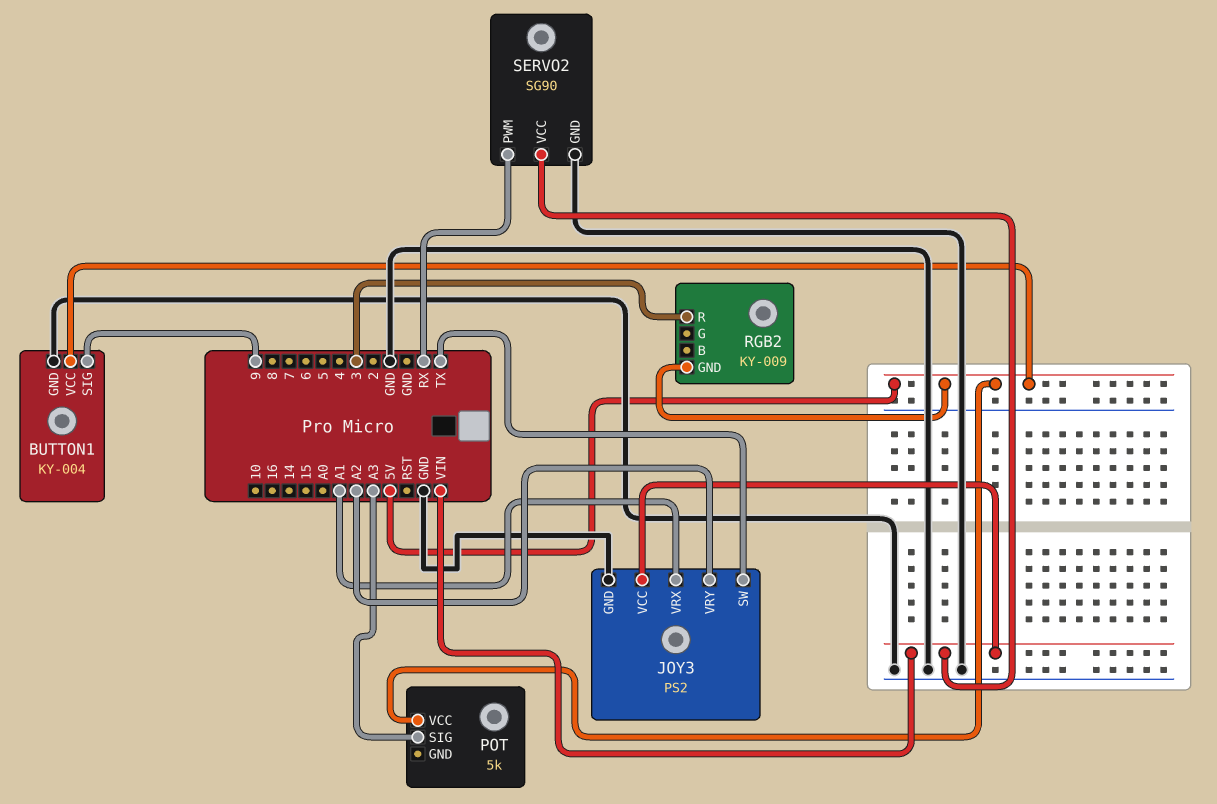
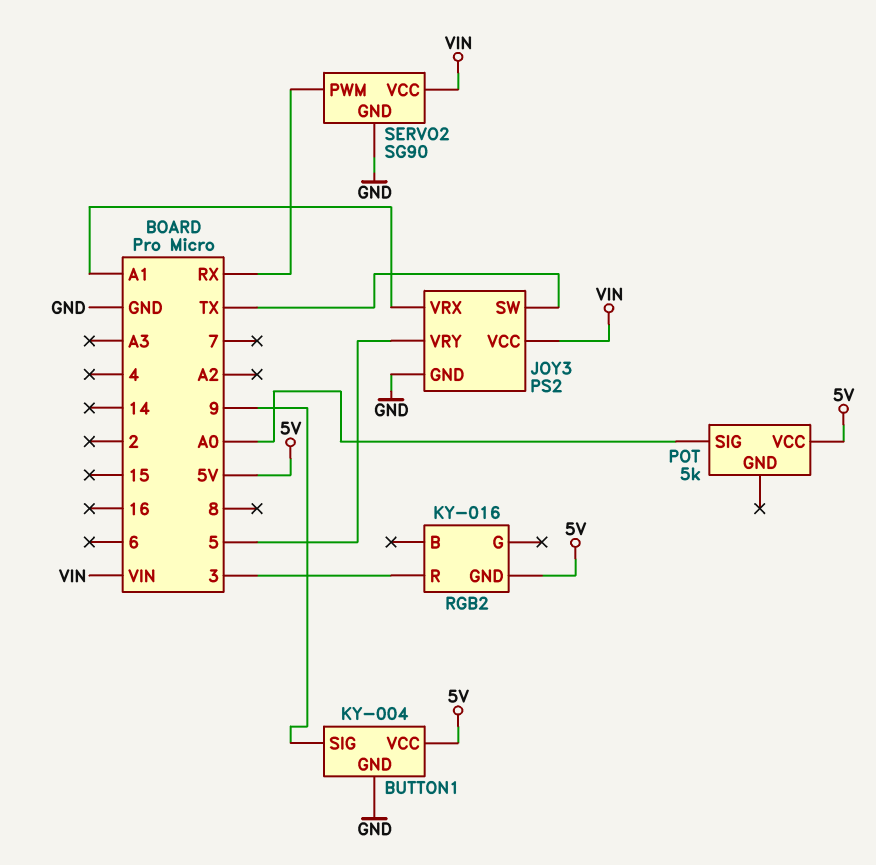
JOY3 pin VRY: A2 -> 5
POT pin SIG: A3 -> A0
RGB2: KY-009 -> KY-016

